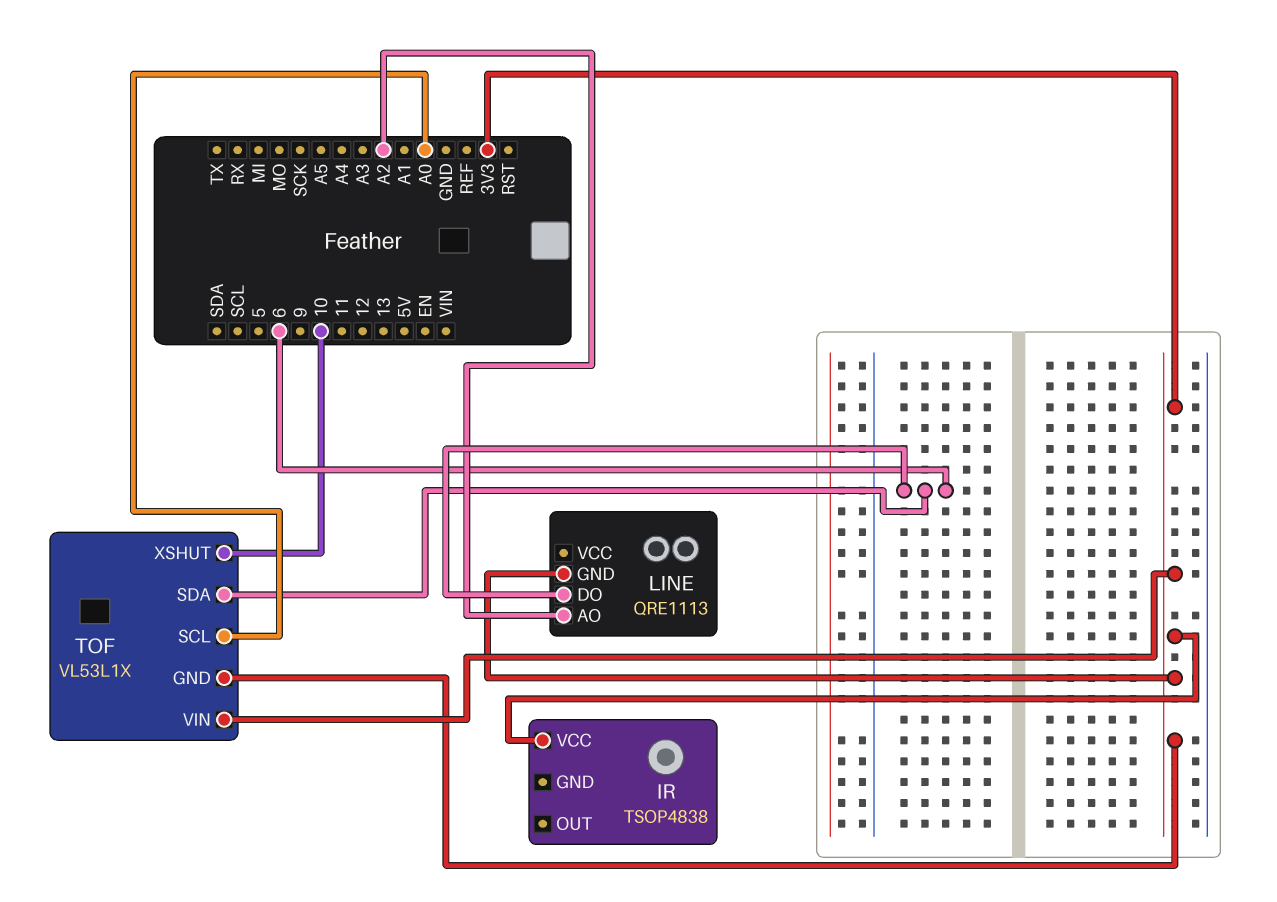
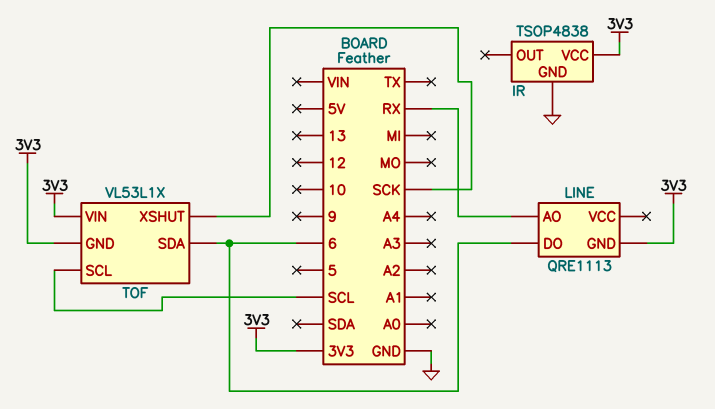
IR pin GND: none -> GND
LINE pin AO: A2 -> RX
TOF pin SCL: A0 -> SCL
TOF pin XSHUT: 10 -> SCK

